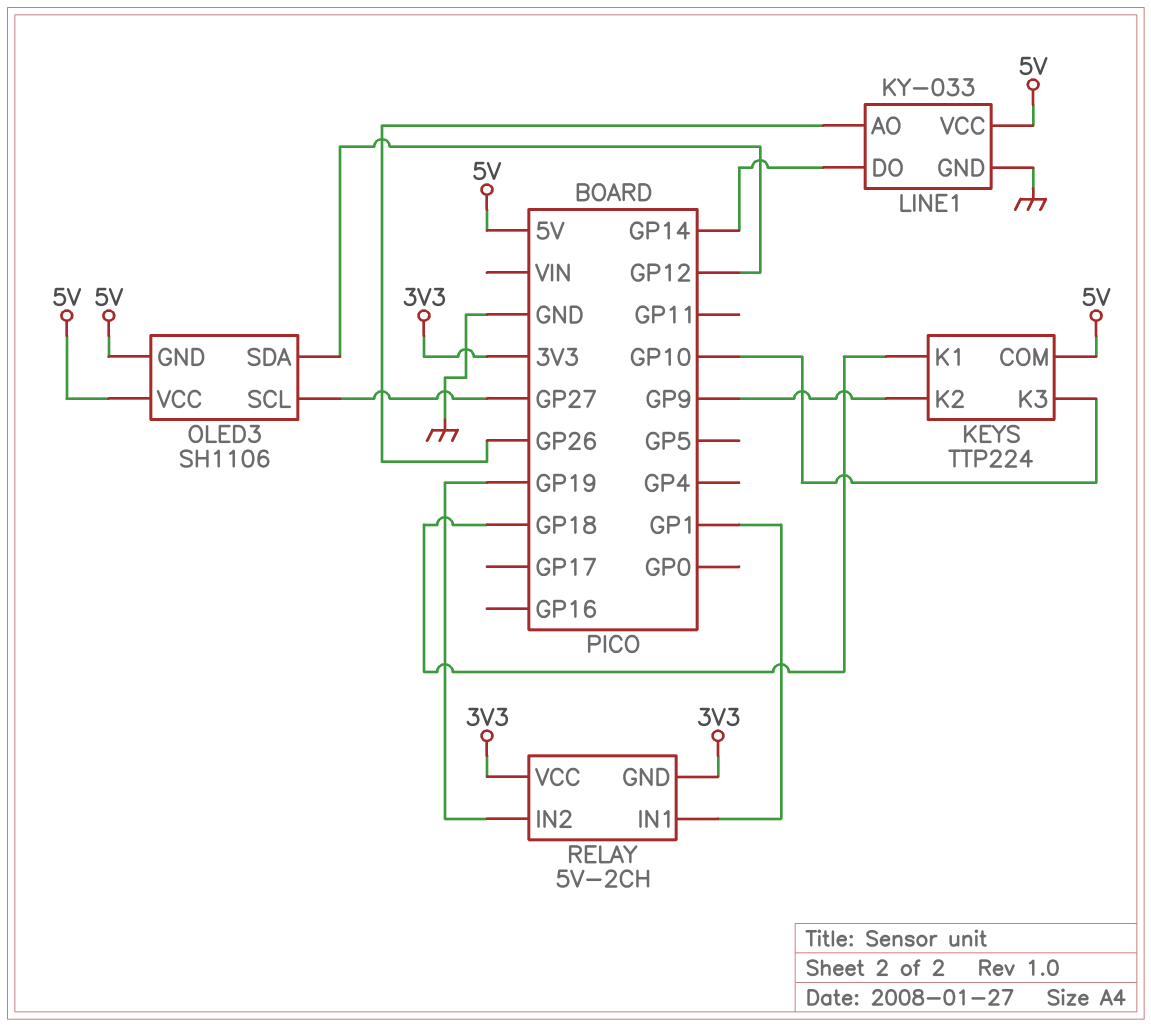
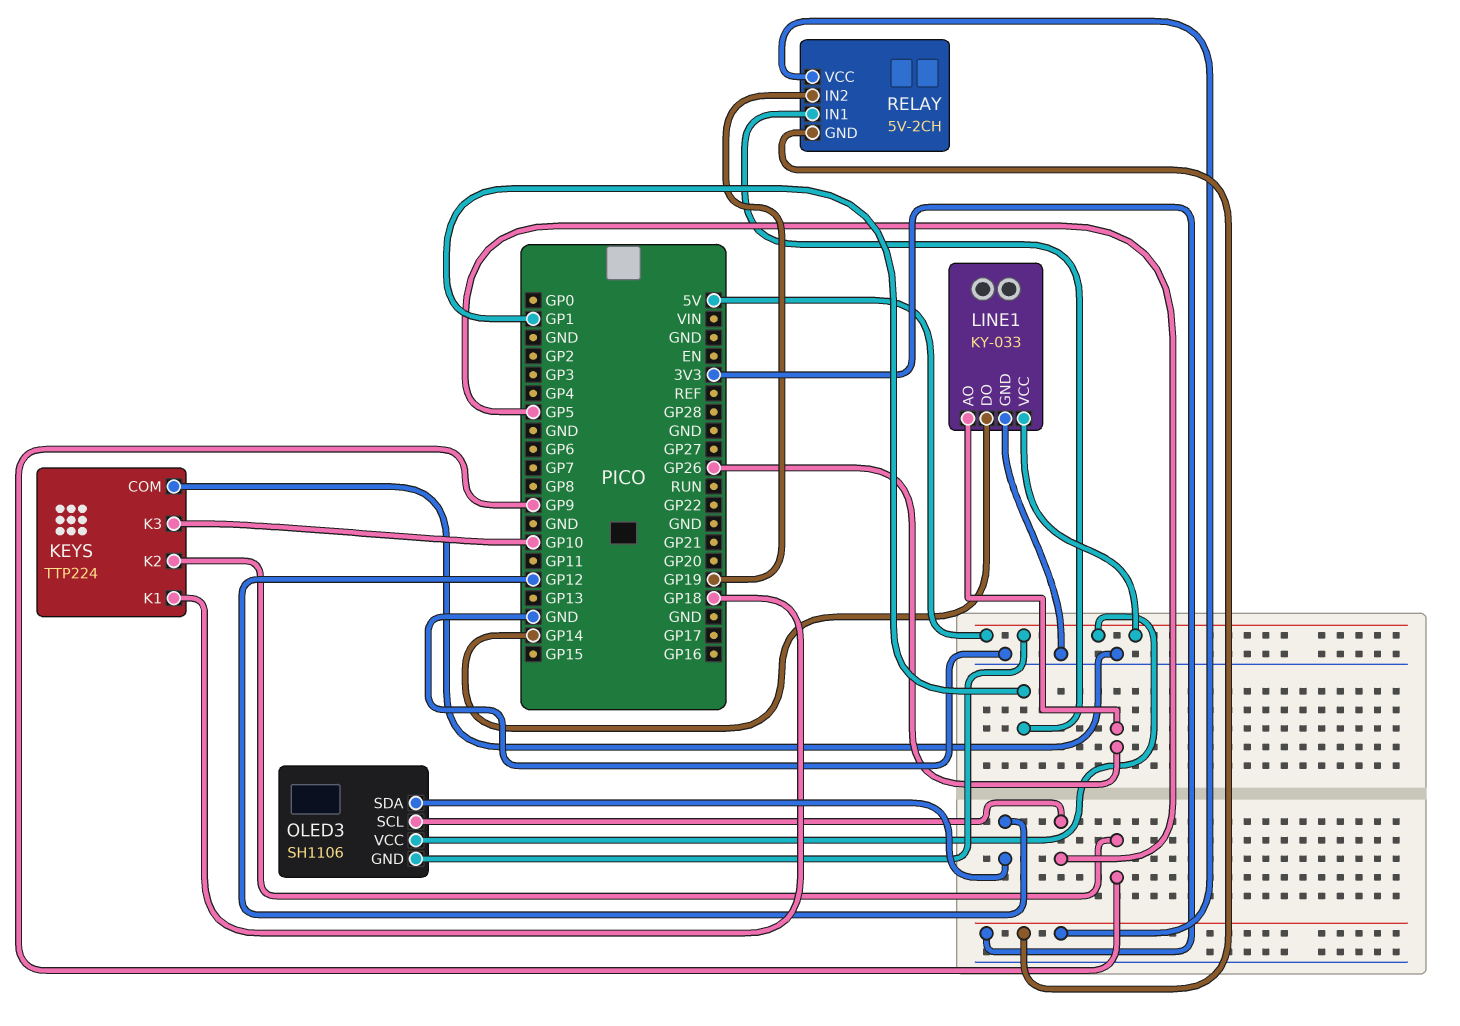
KEYS pin COM: 5V -> GND
OLED3 pin SCL: GP27 -> GP5

